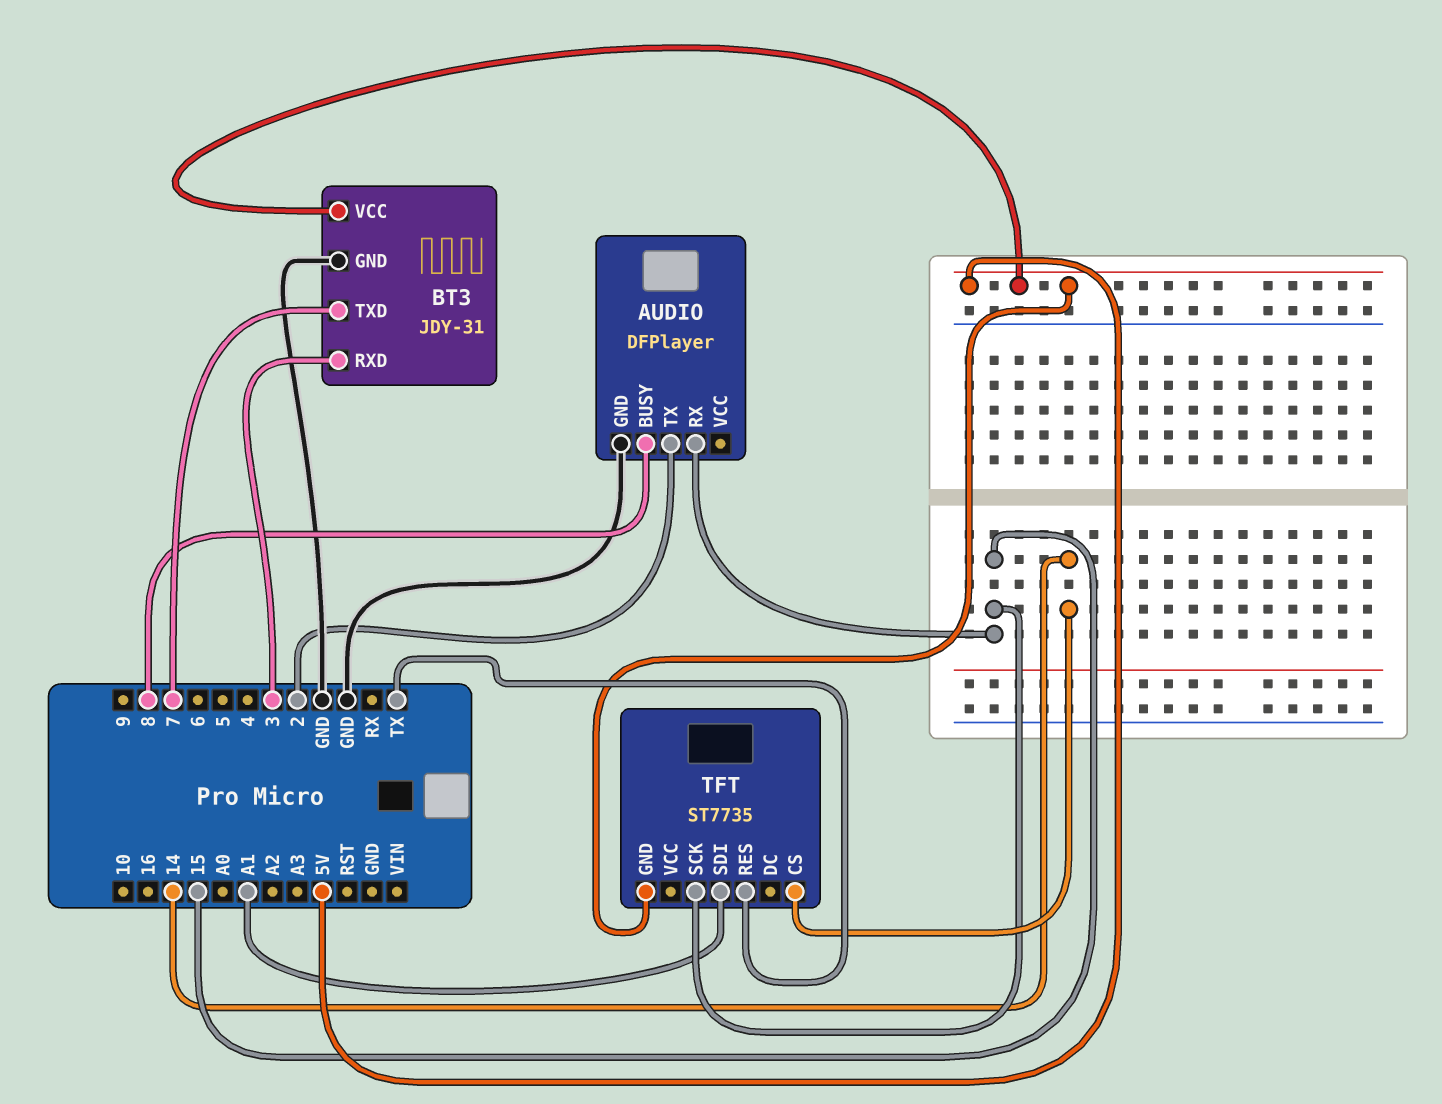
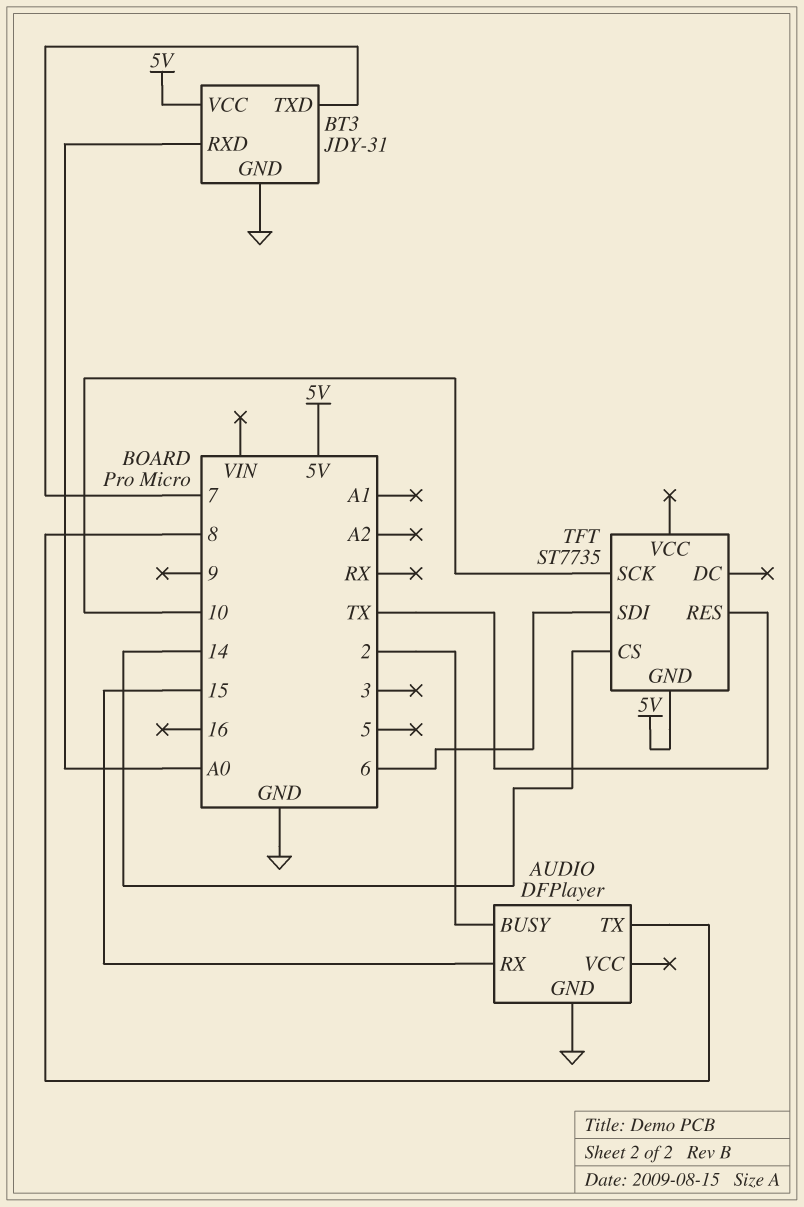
AUDIO pin BUSY: 8 -> 2
AUDIO pin TX: 2 -> 8
BT3 pin RXD: 3 -> A0
TFT pin SCK: 15 -> 10
TFT pin SDI: A1 -> 6

